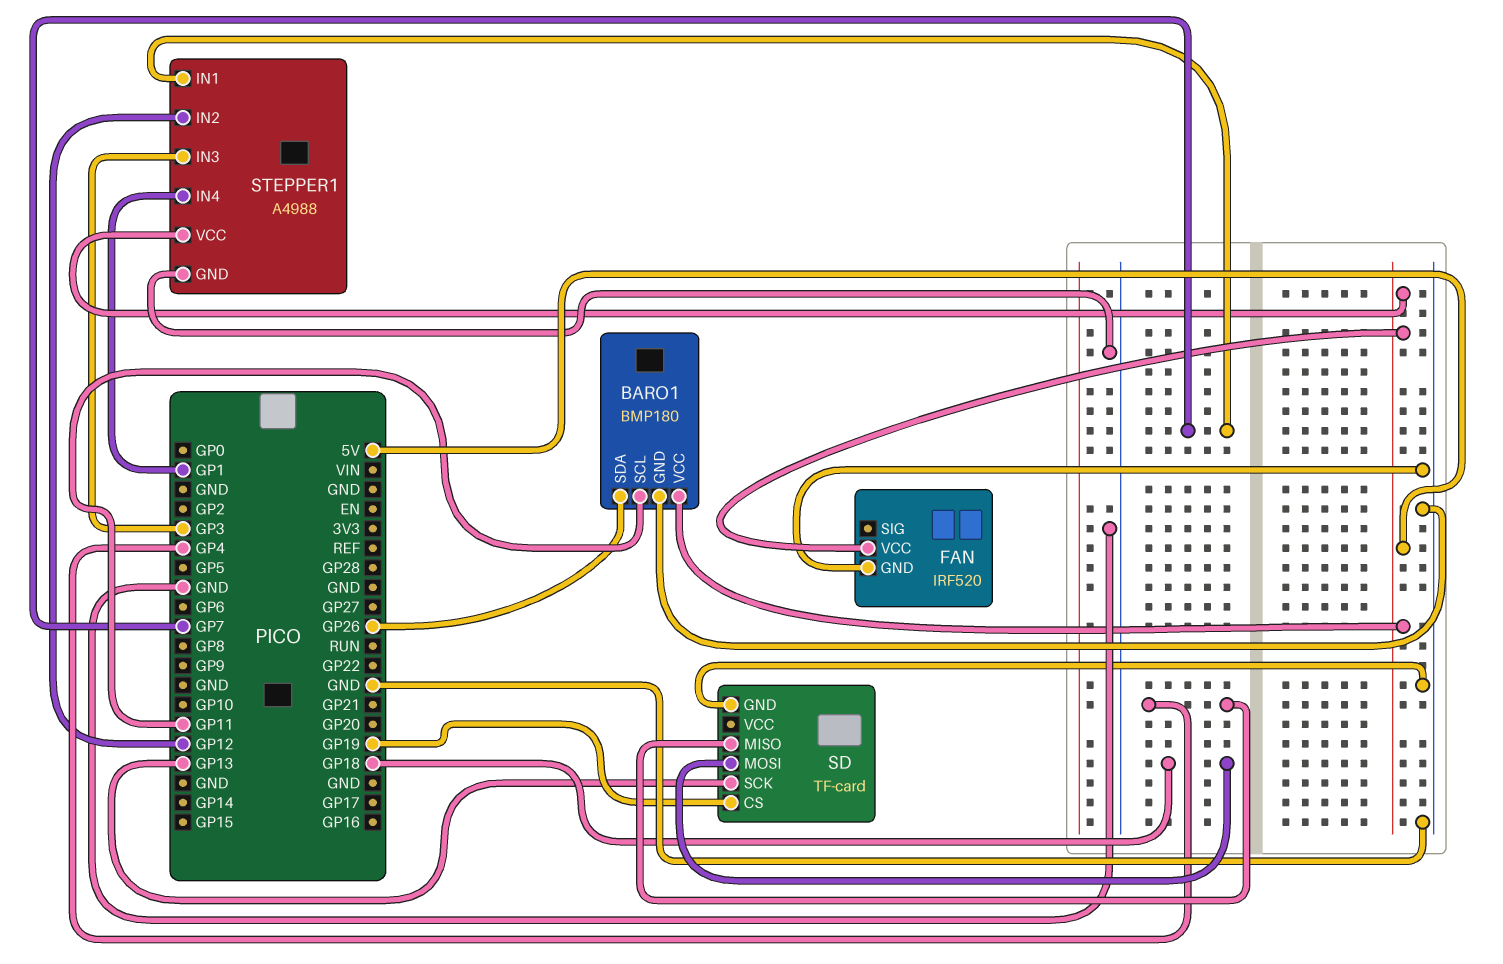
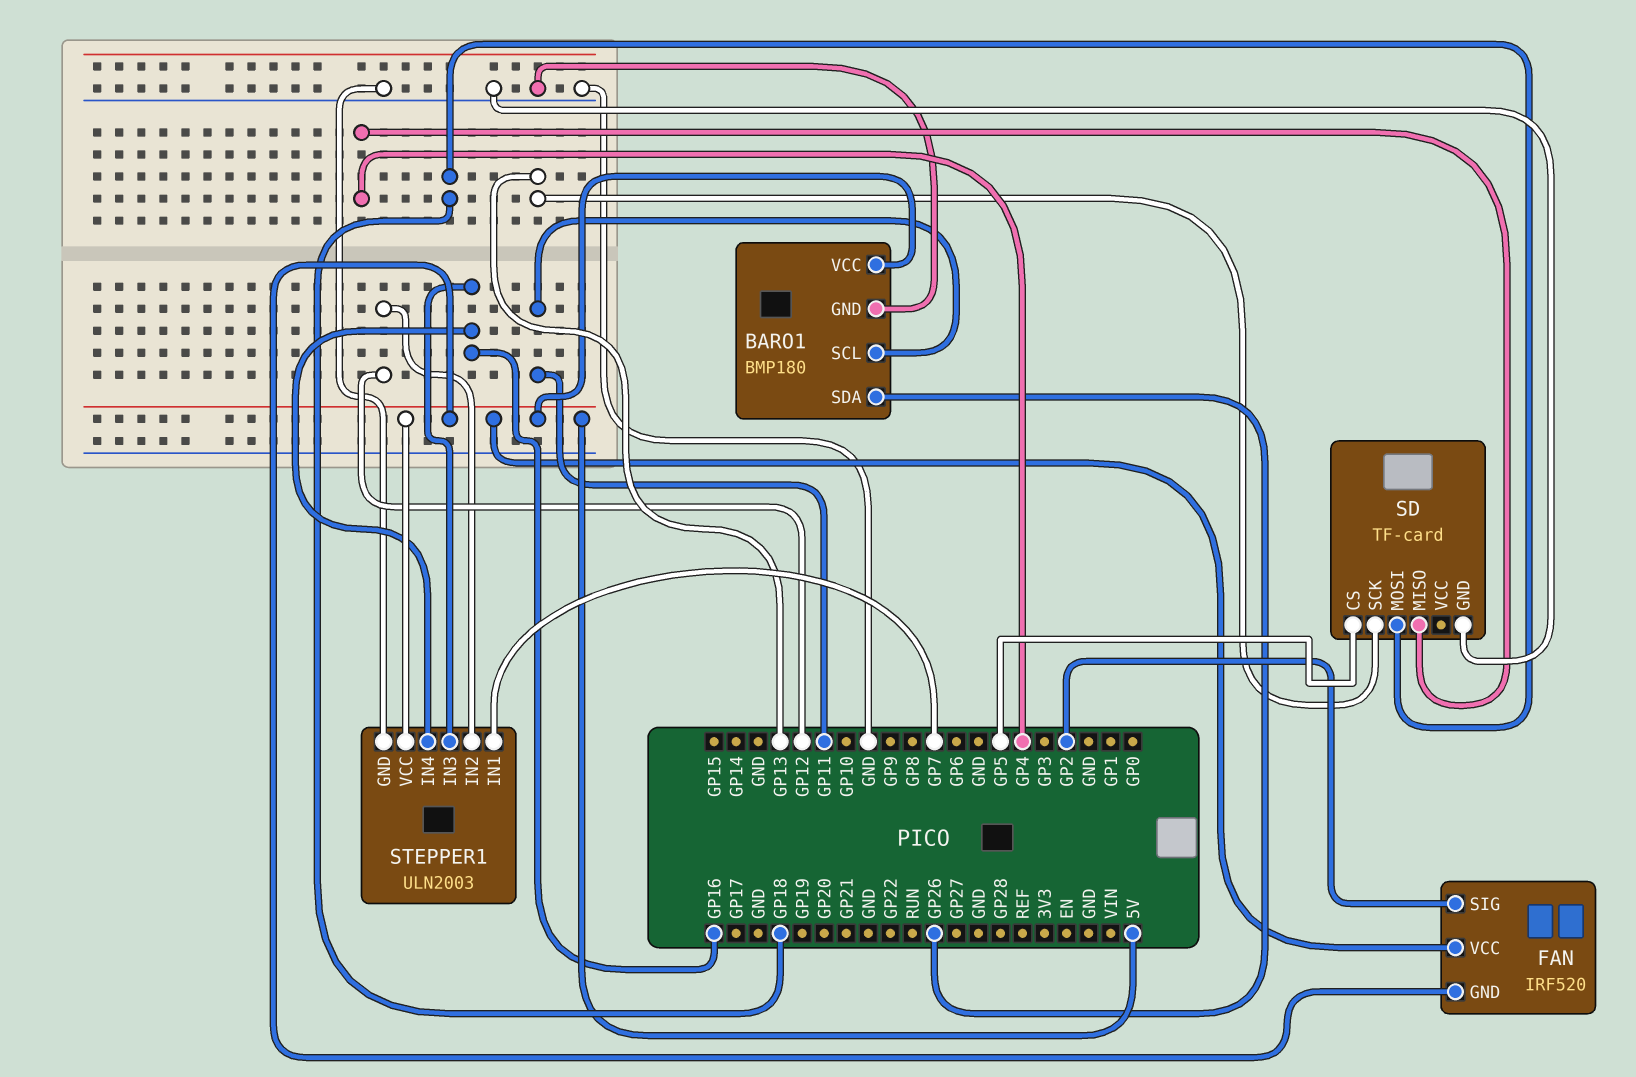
FAN pin GND: GND -> 5V
FAN pin SIG: none -> GP2
SD pin CS: GP19 -> GP5
STEPPER1: A4988 -> ULN2003
STEPPER1 pin IN3: GP3 -> GP16
STEPPER1 pin IN4: GP1 -> GP16

